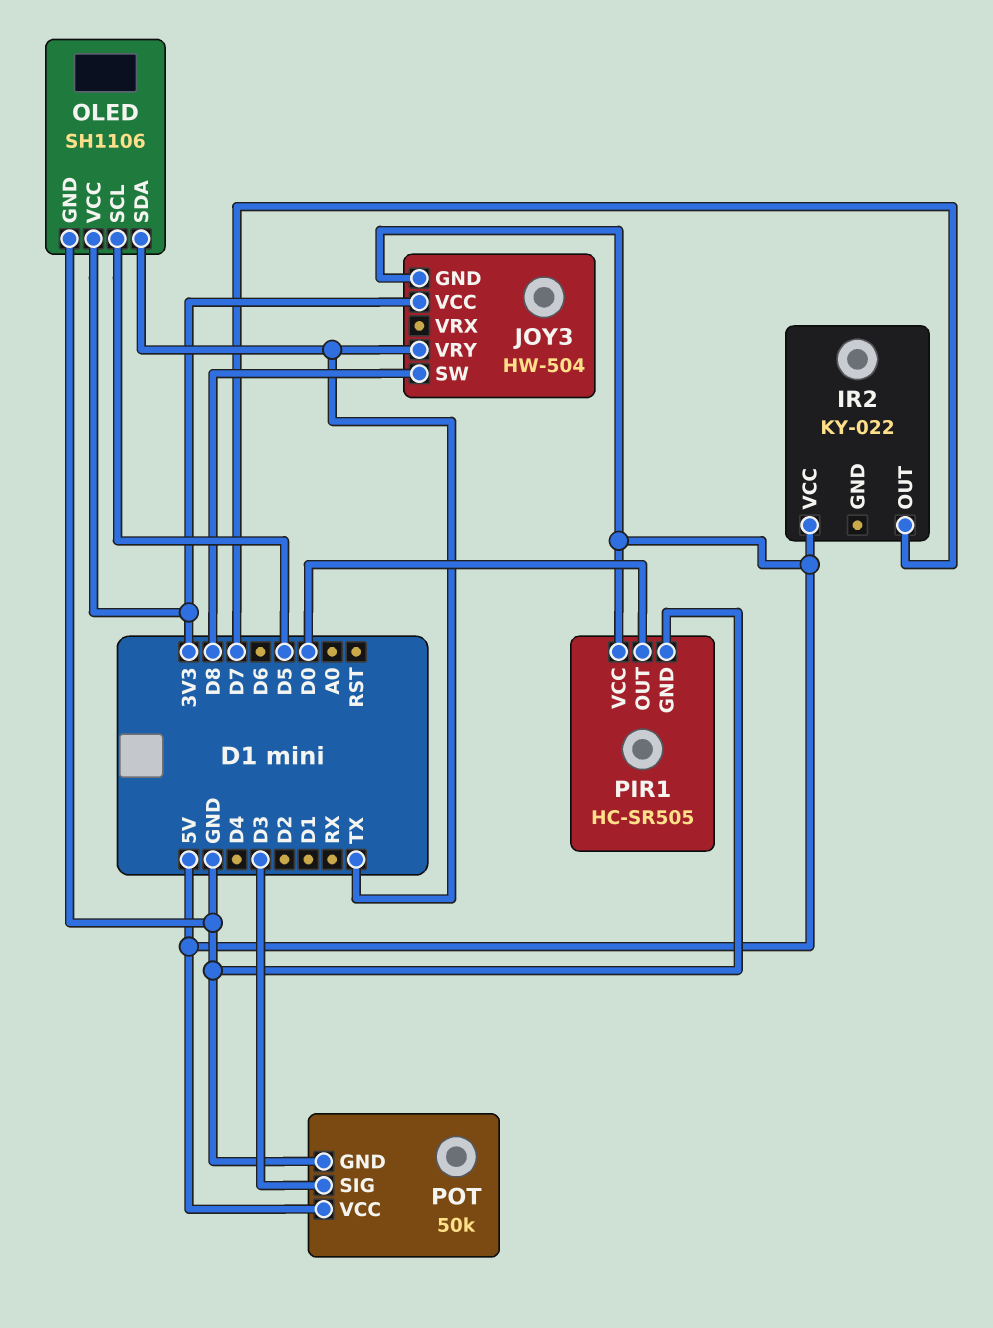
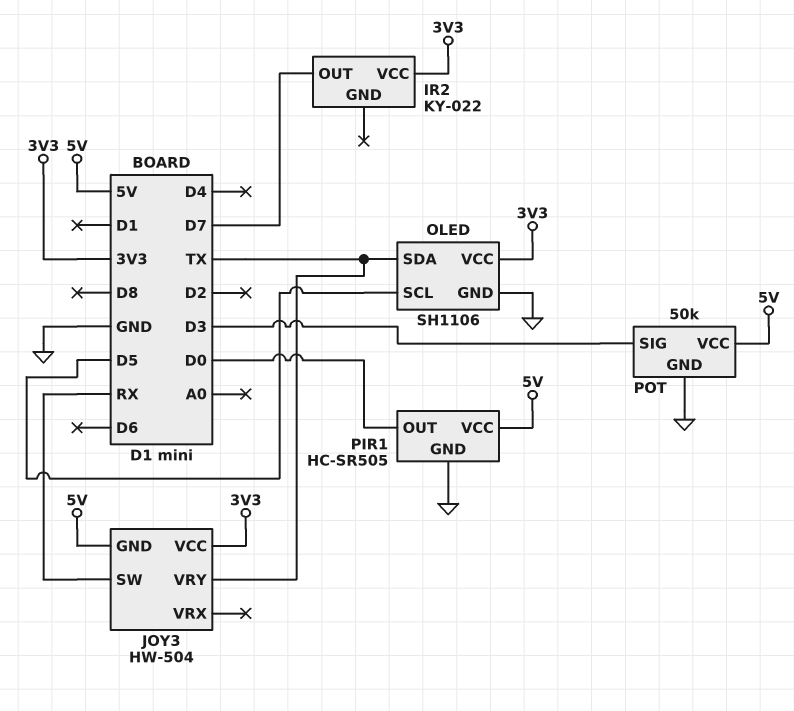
IR2 pin VCC: 5V -> 3V3
JOY3 pin SW: D8 -> RX

